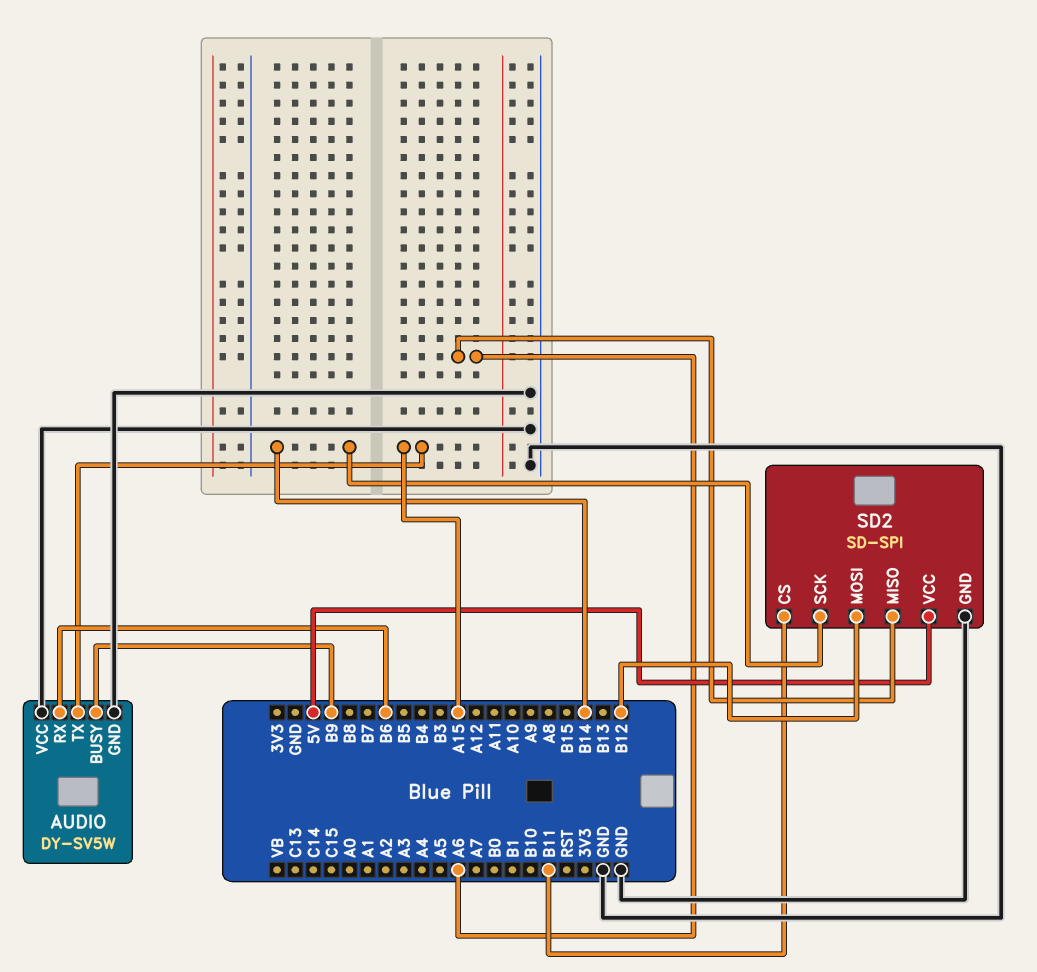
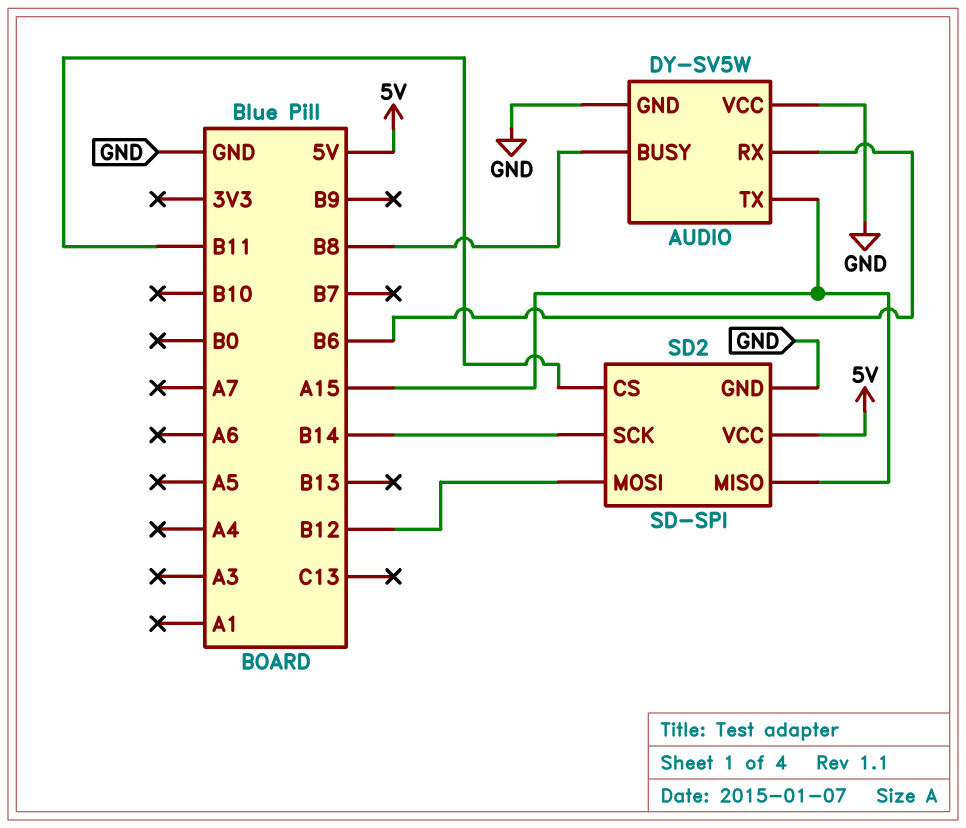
AUDIO pin BUSY: B9 -> B8
SD2 pin MISO: A6 -> A15

